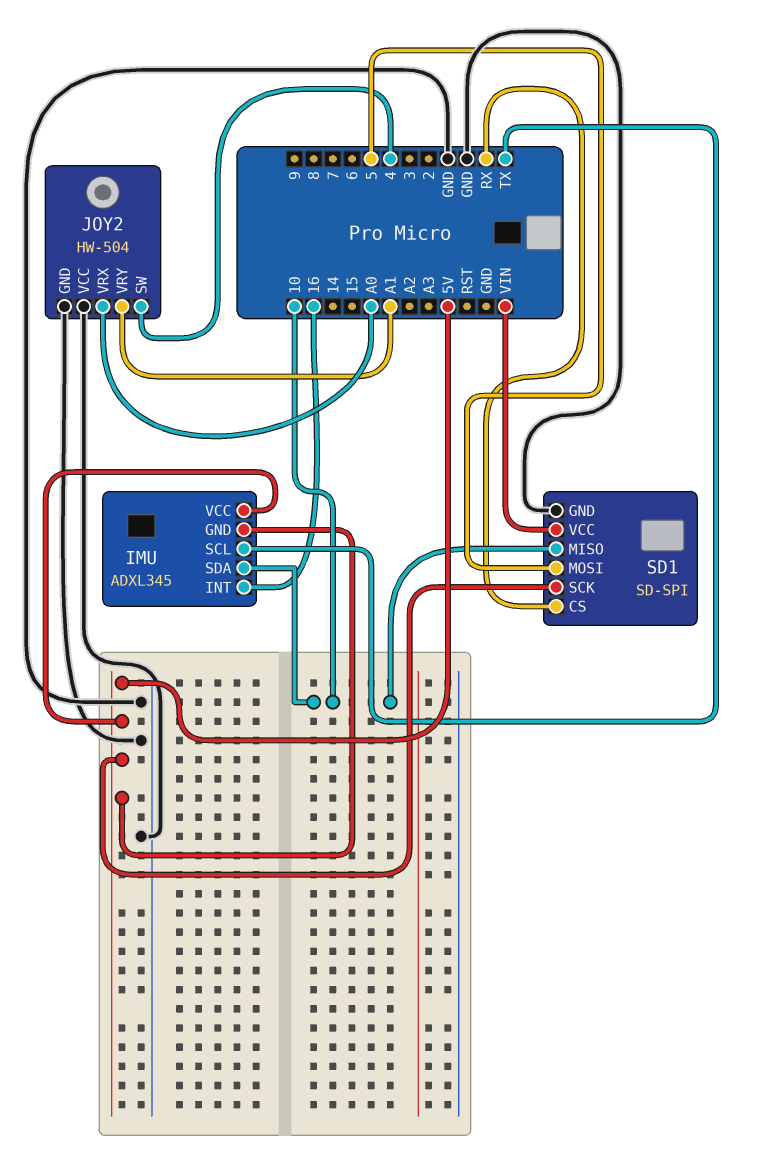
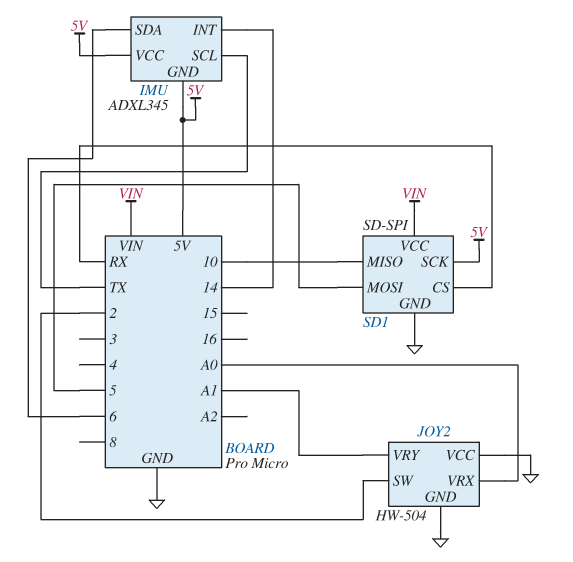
IMU pin INT: 16 -> 14
IMU pin SDA: 10 -> 6
JOY2 pin SW: 4 -> 2

